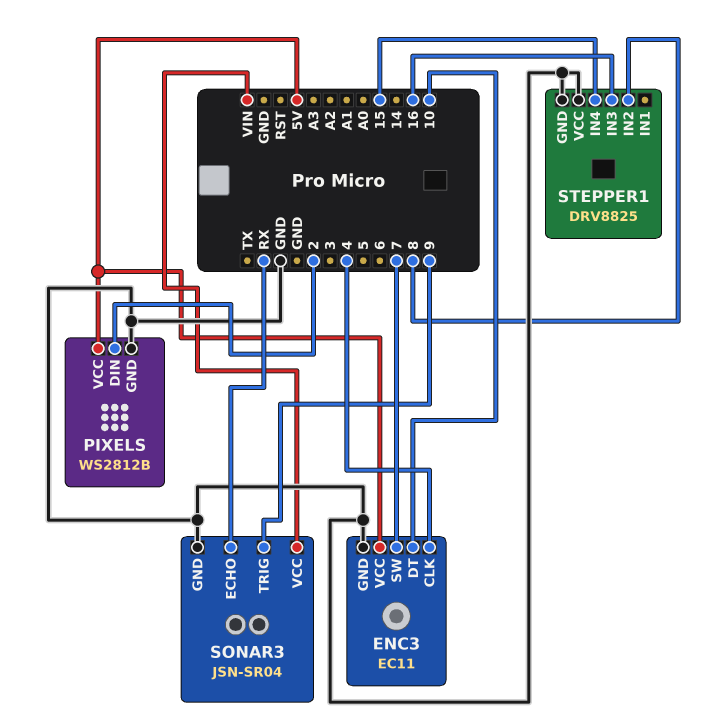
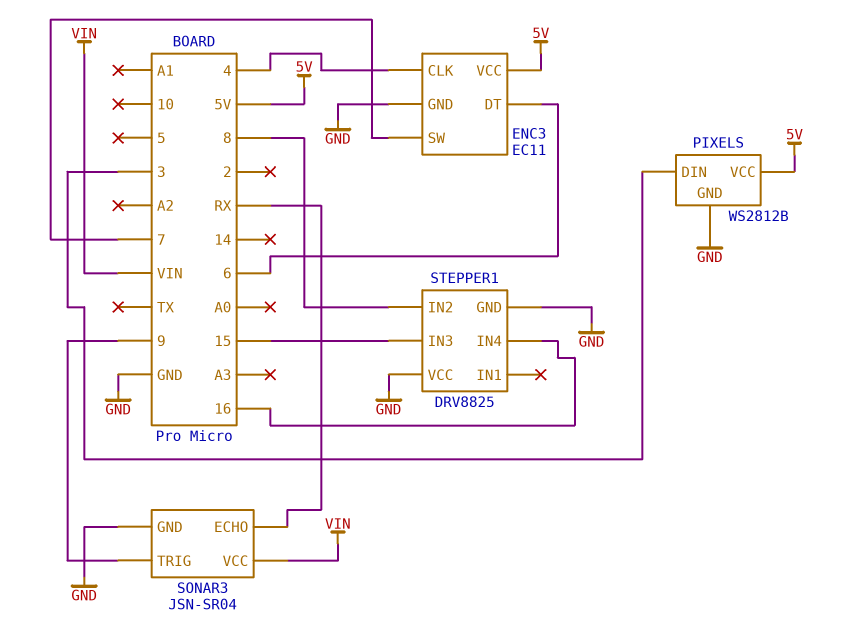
ENC3 pin DT: 10 -> 6
PIXELS pin DIN: 2 -> 3
STEPPER1 pin IN3: 16 -> 15
STEPPER1 pin IN4: 15 -> 16

